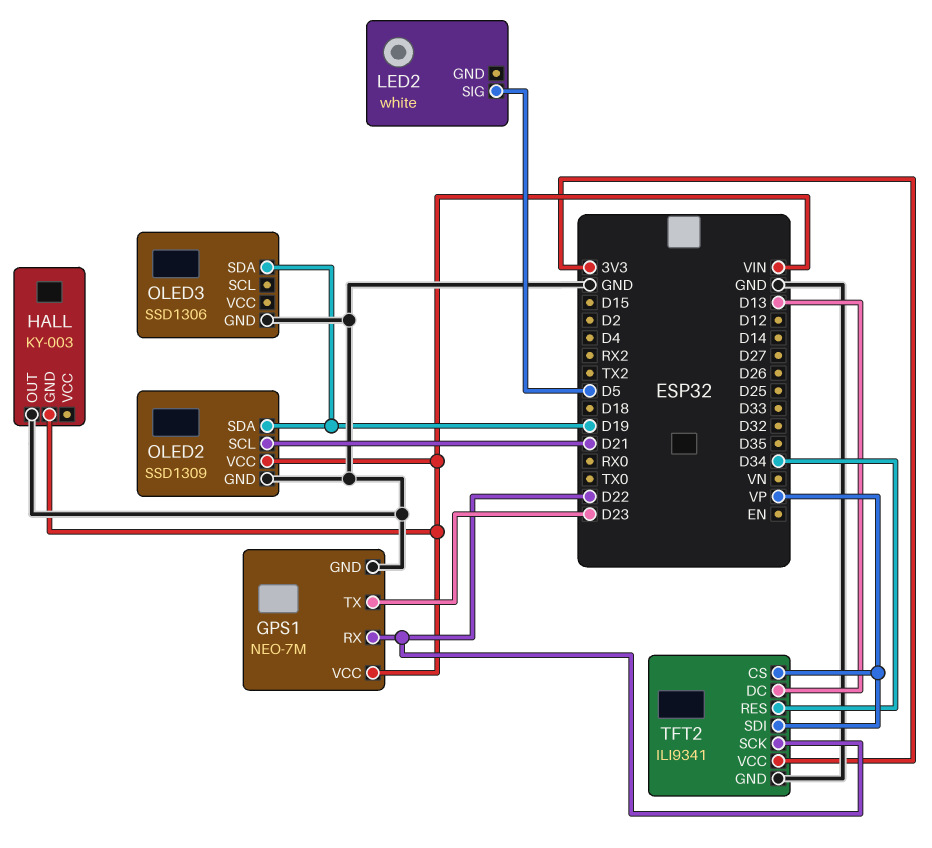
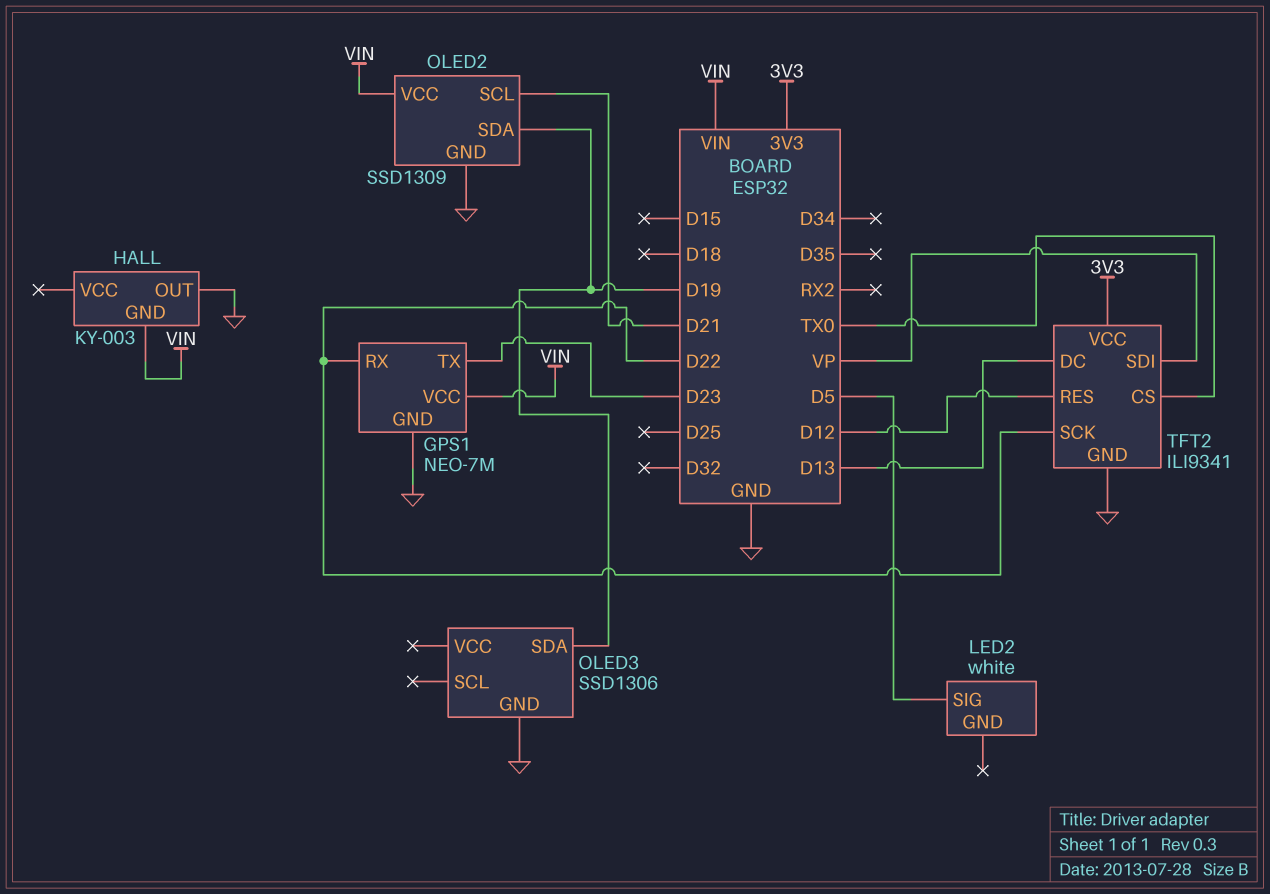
TFT2 pin CS: VP -> TX0
TFT2 pin RES: D34 -> D12

